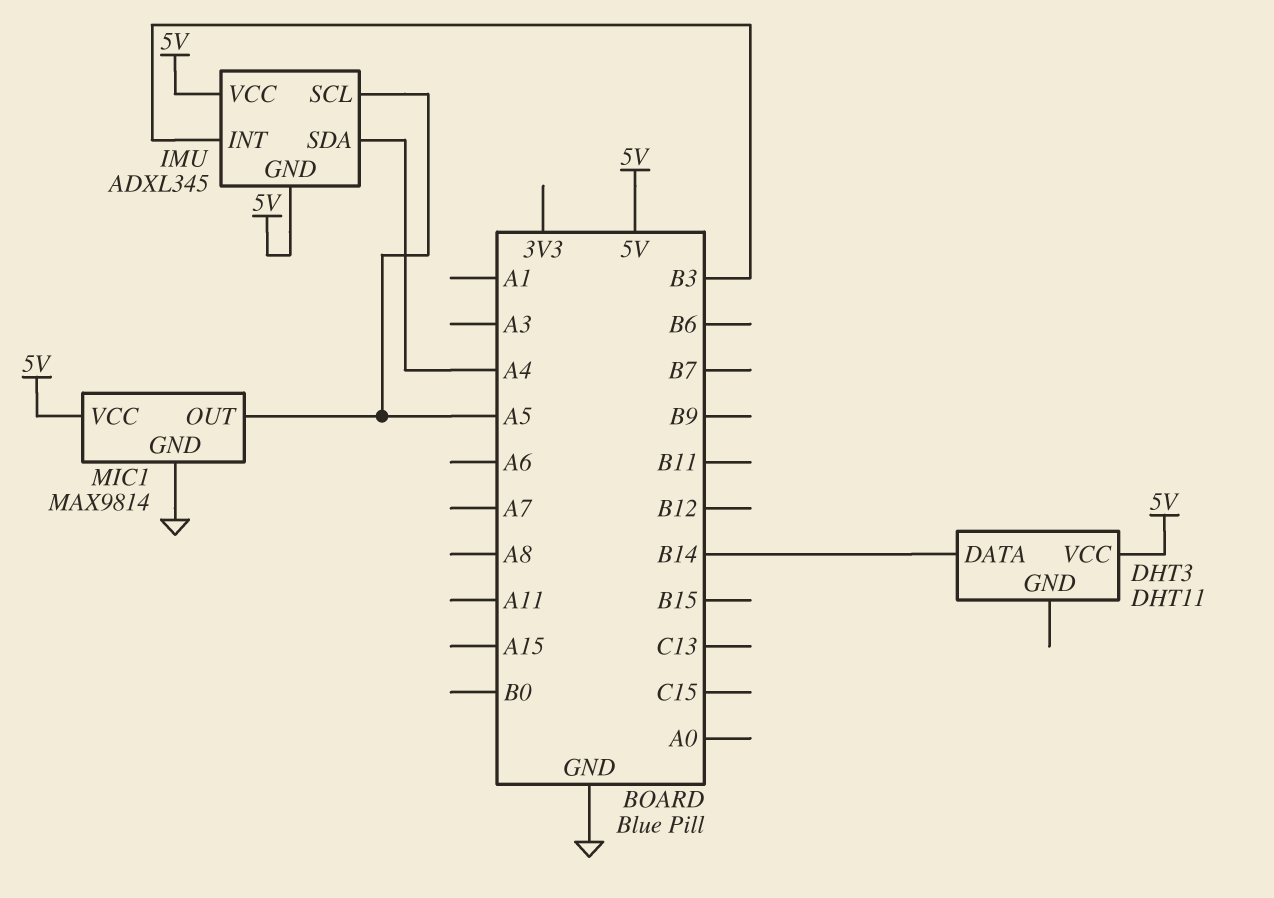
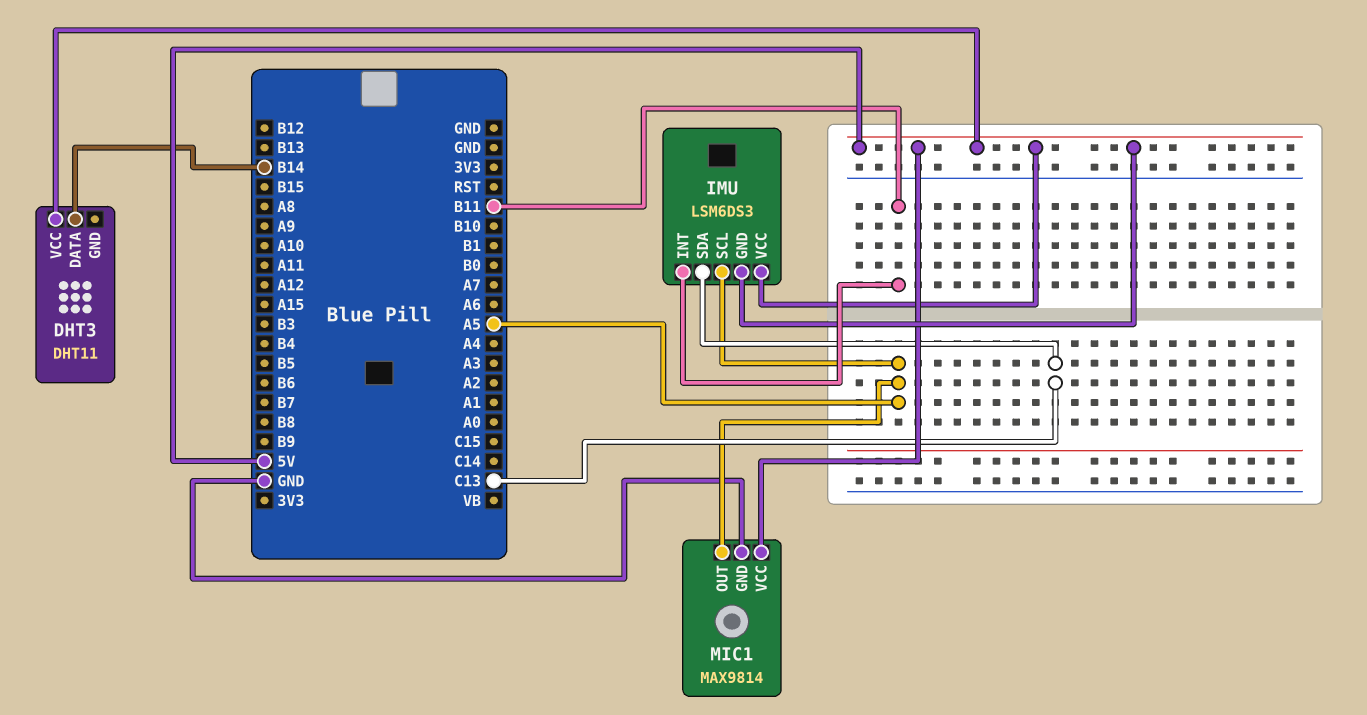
IMU: ADXL345 -> LSM6DS3
IMU pin INT: B3 -> B11
IMU pin SDA: A4 -> C13

